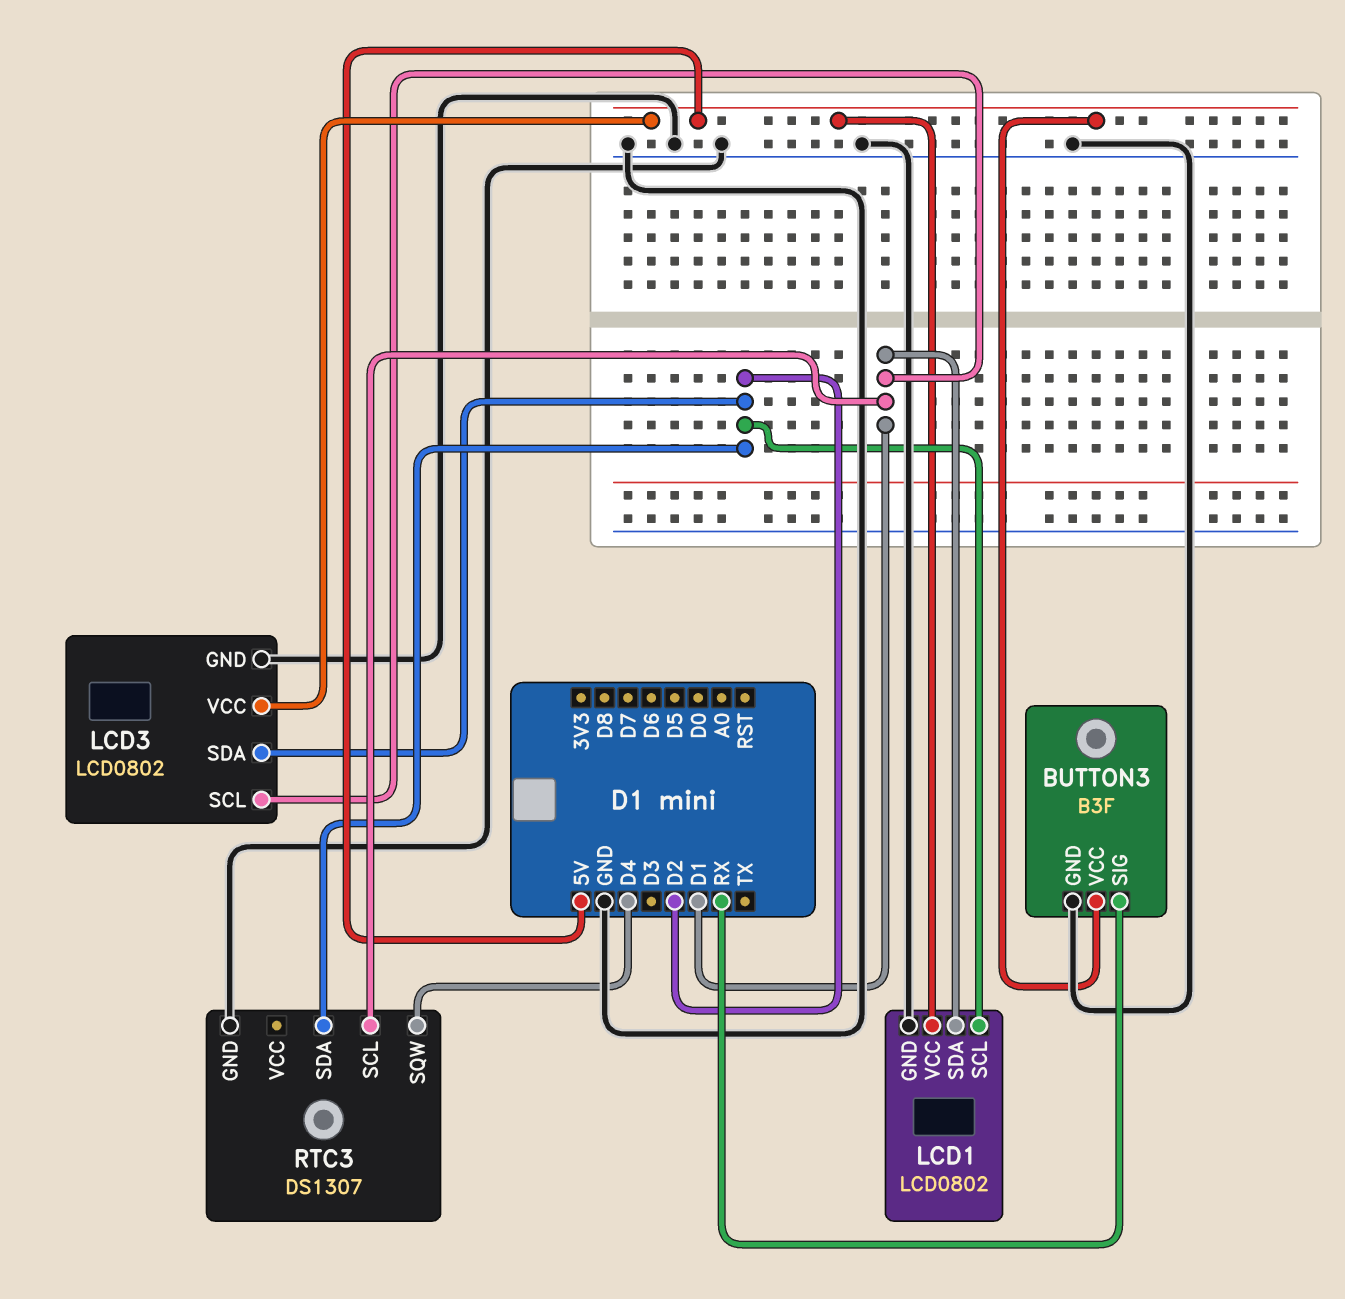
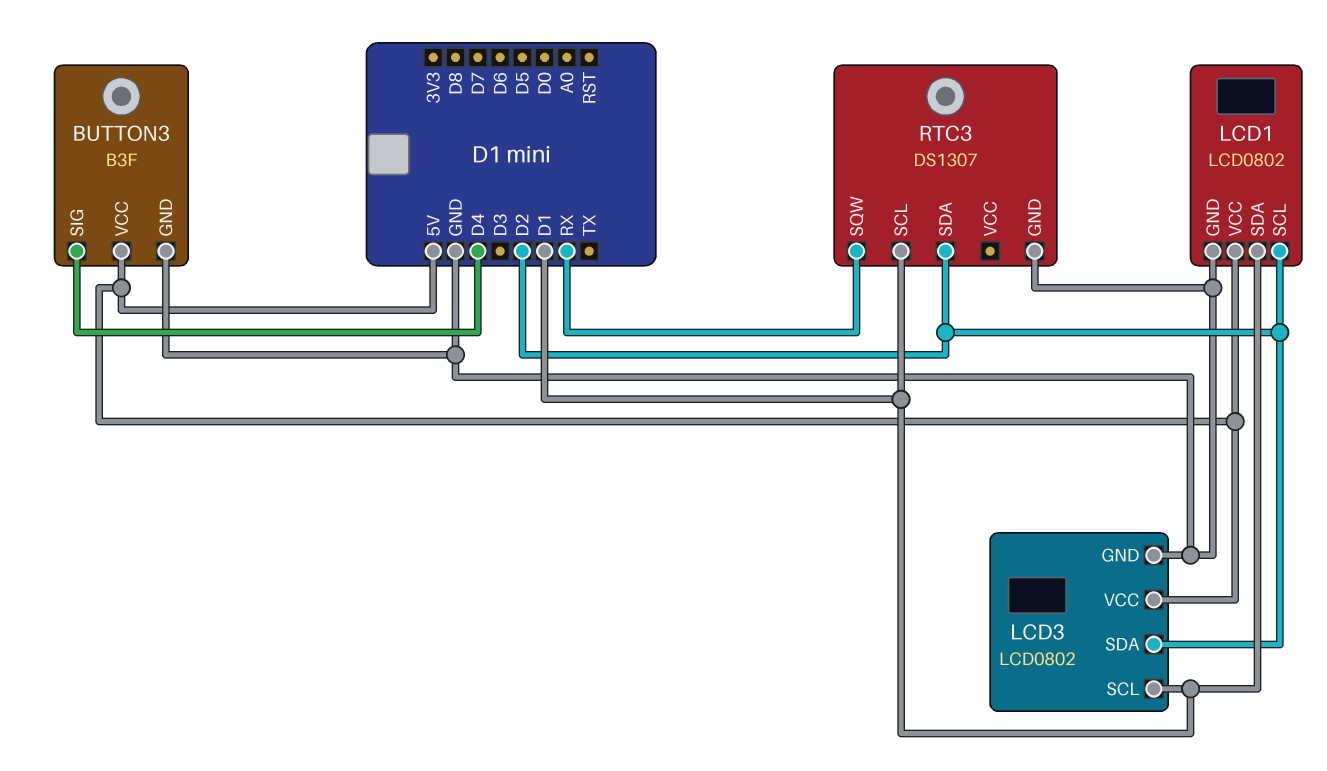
BUTTON3 pin SIG: RX -> D4
RTC3 pin SQW: D4 -> RX

